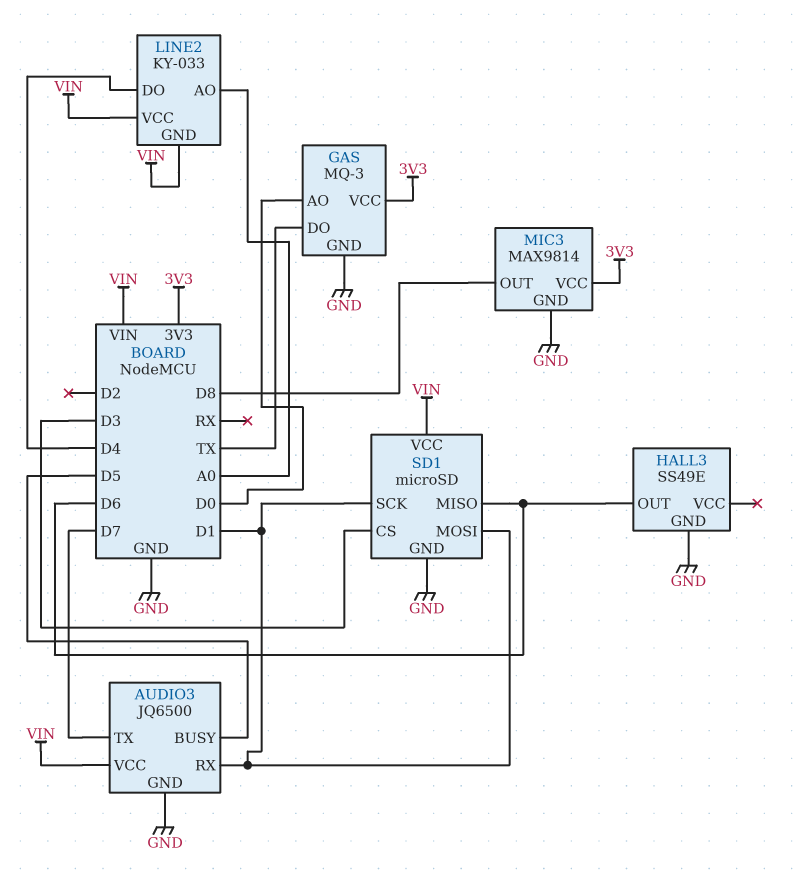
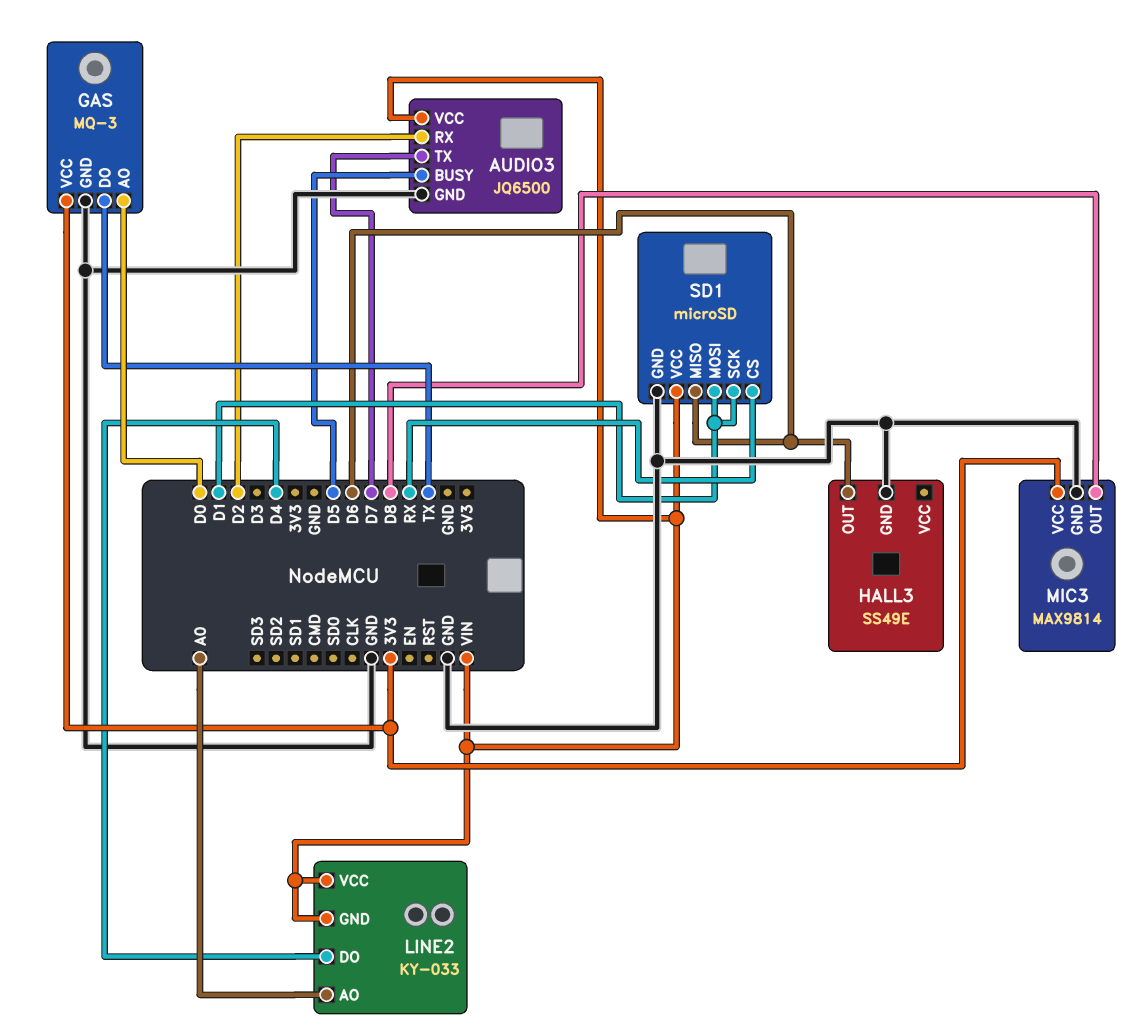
AUDIO3 pin RX: D1 -> D2
SD1 pin CS: D3 -> RX

